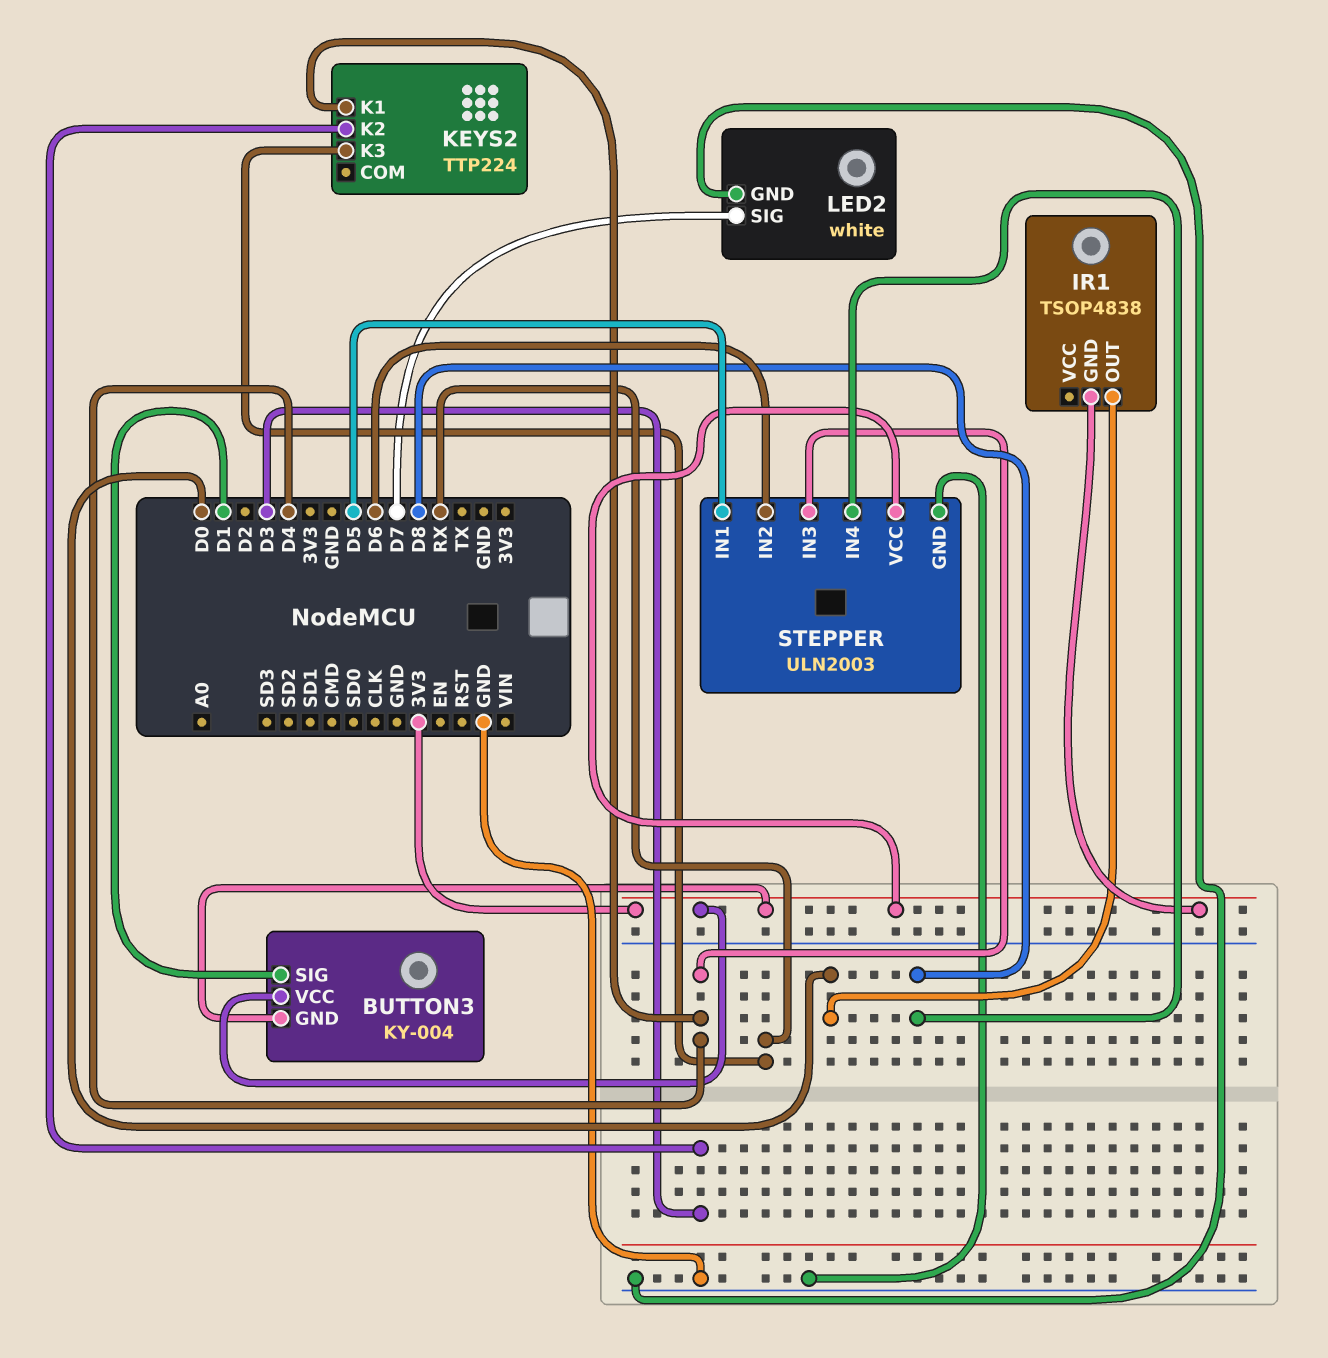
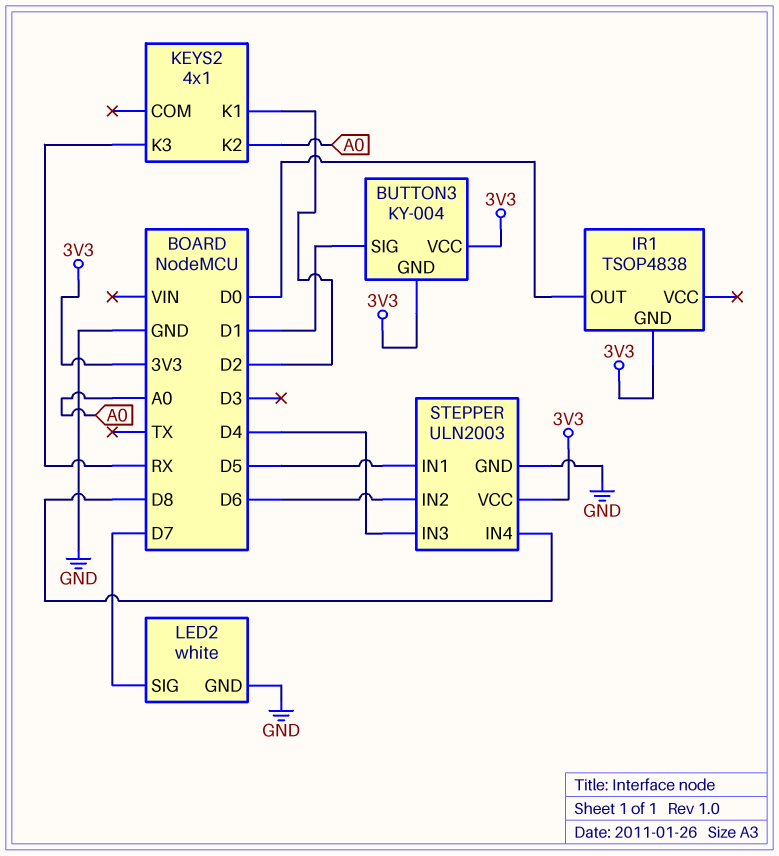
KEYS2: TTP224 -> 4x1
KEYS2 pin K1: D4 -> D2
KEYS2 pin K2: D3 -> A0

